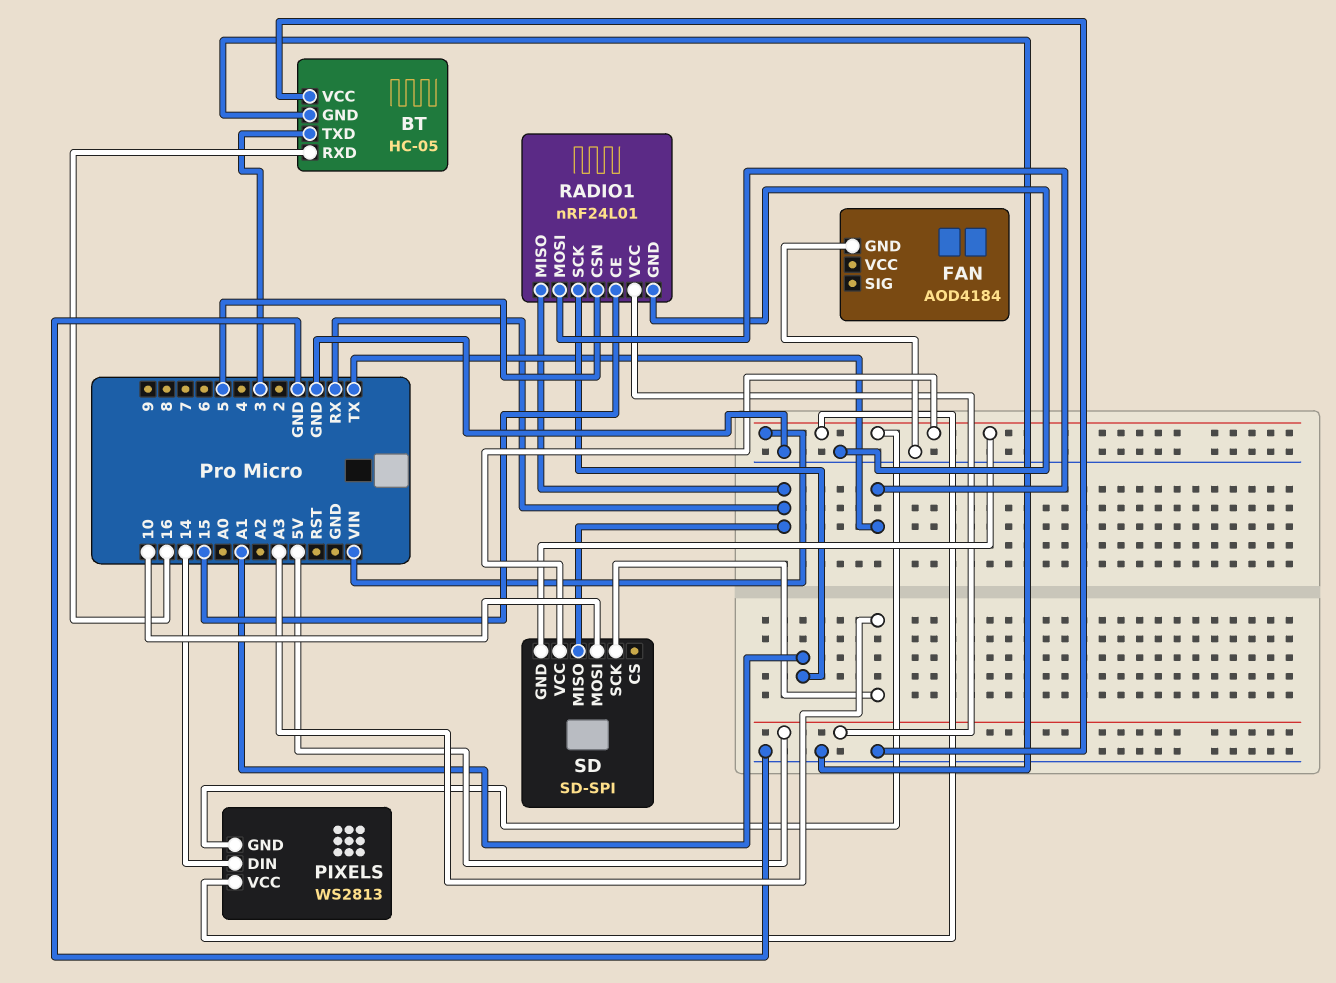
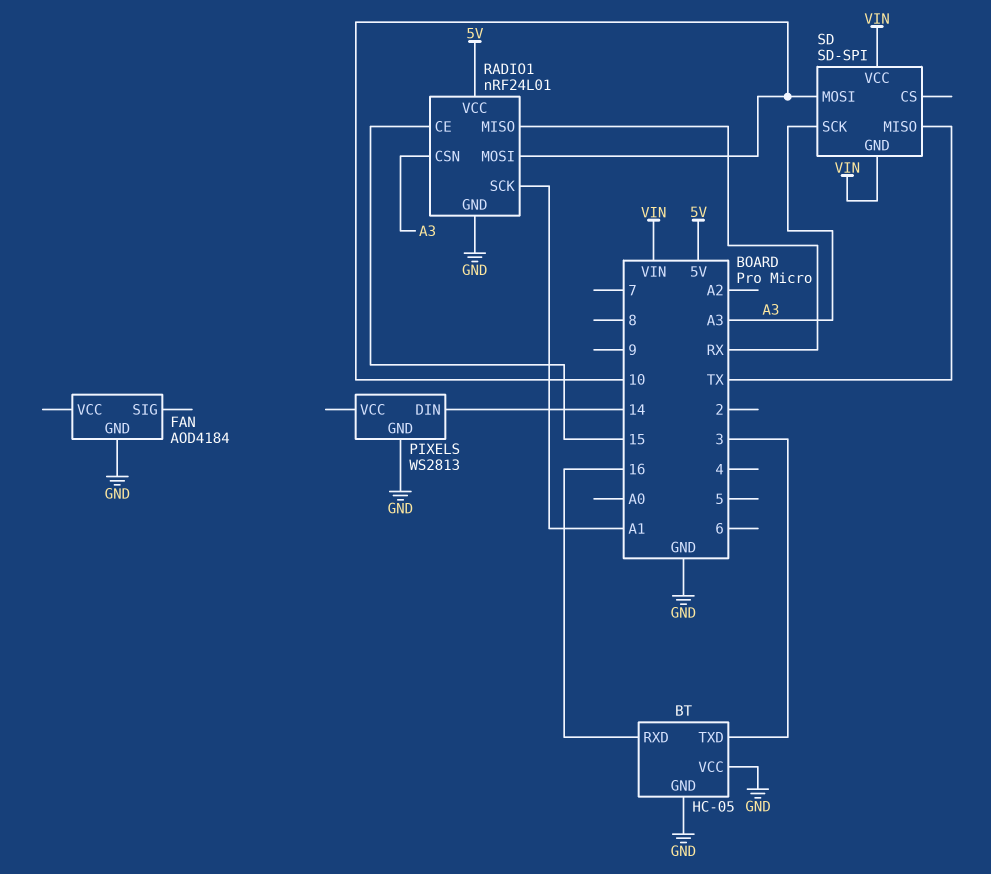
PIXELS pin GND: VIN -> GND
PIXELS pin VCC: VIN -> none
RADIO1 pin CSN: 5 -> A3
RADIO1 pin MOSI: TX -> 10
SD pin MISO: RX -> TX

